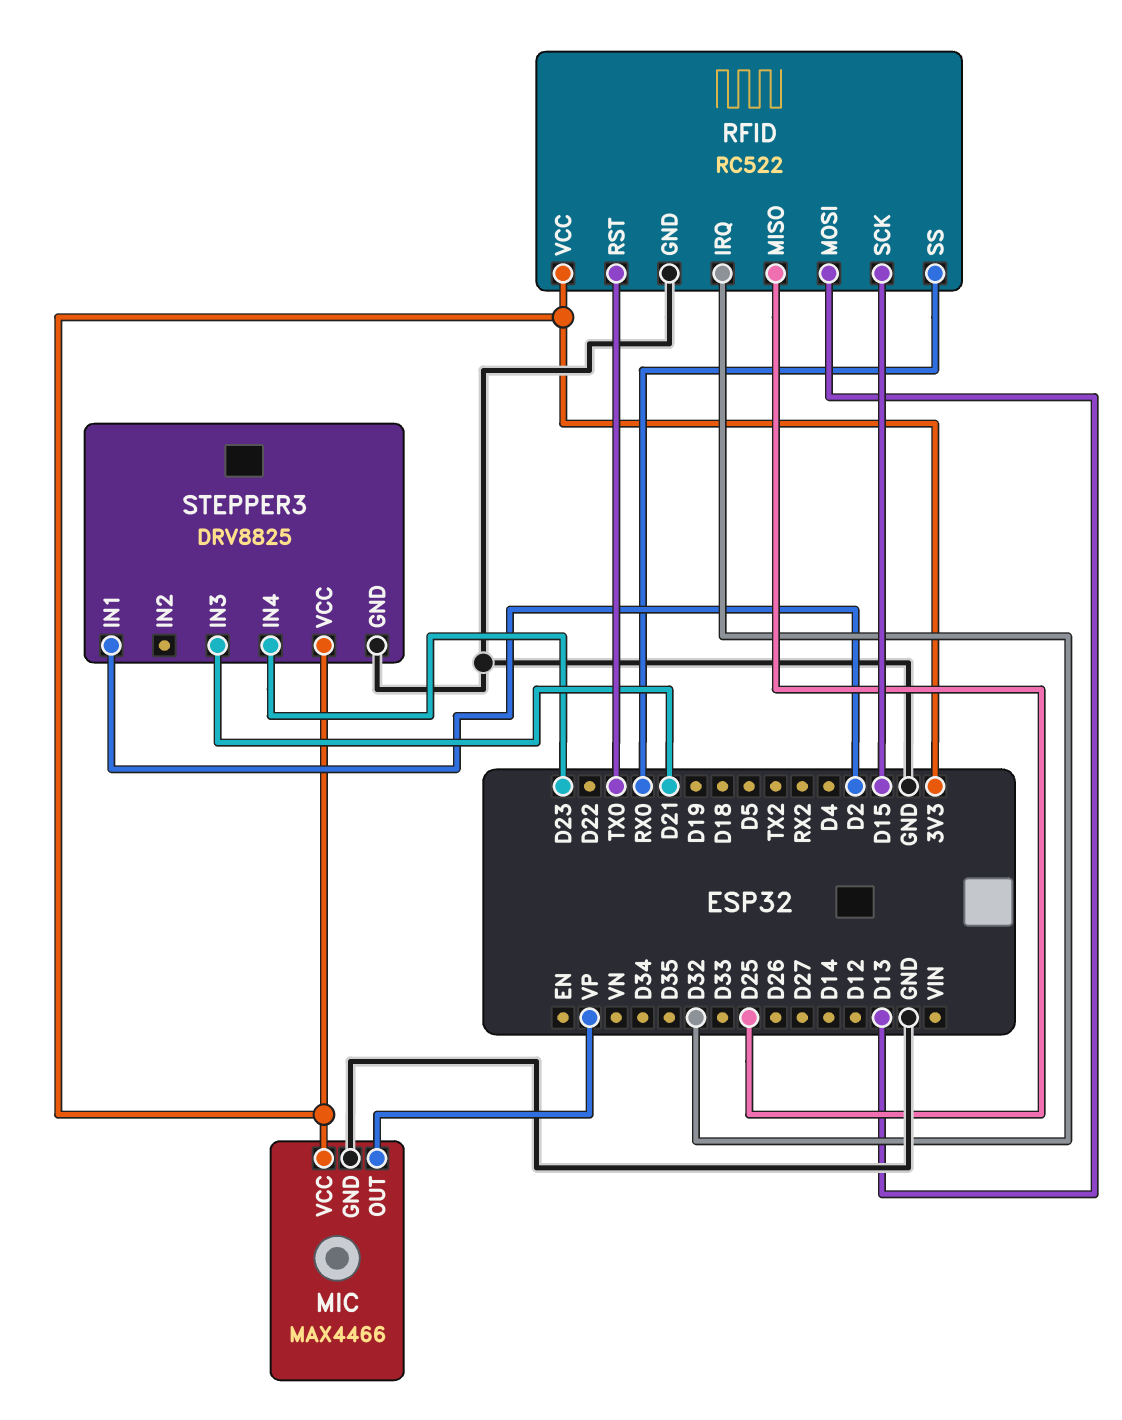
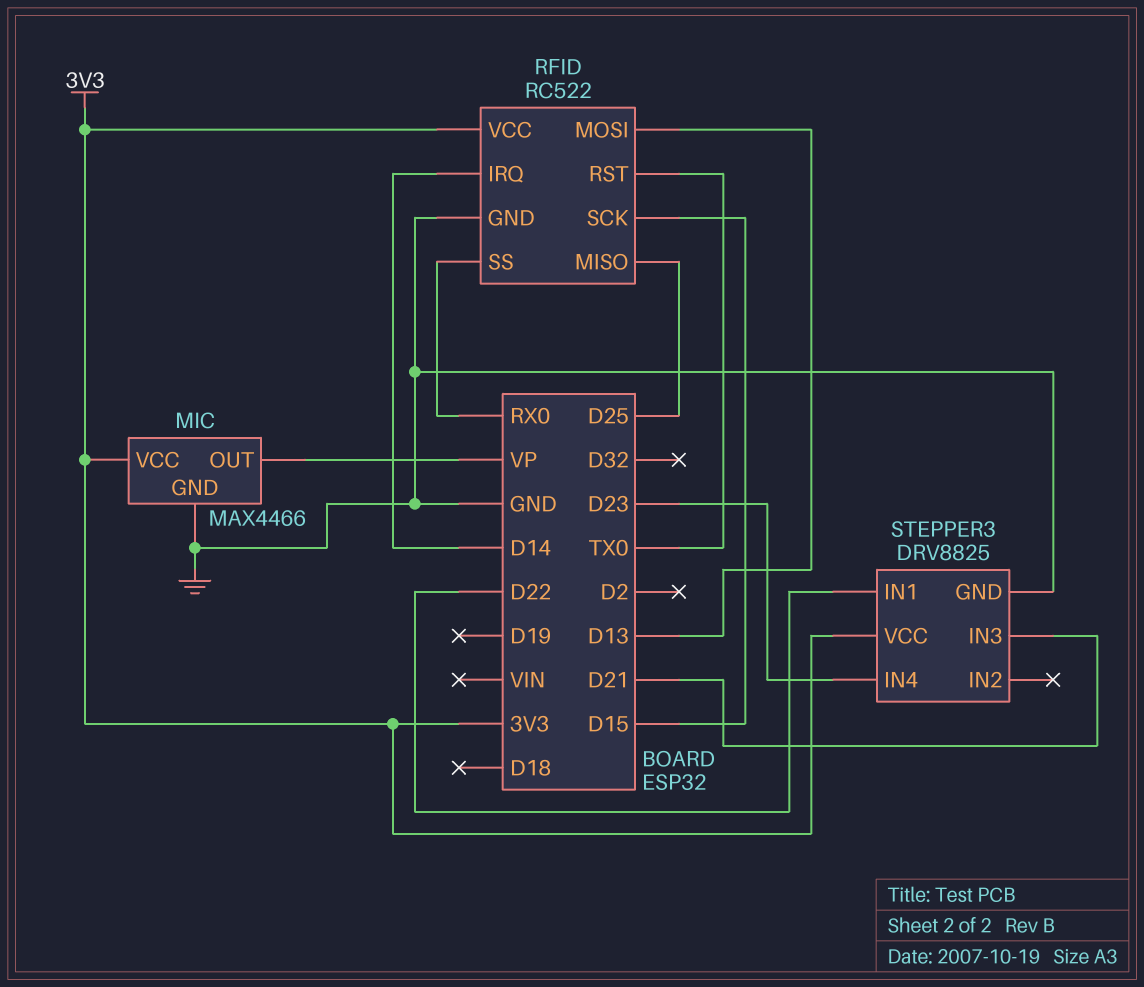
RFID pin IRQ: D32 -> D14
STEPPER3 pin IN1: D2 -> D22

